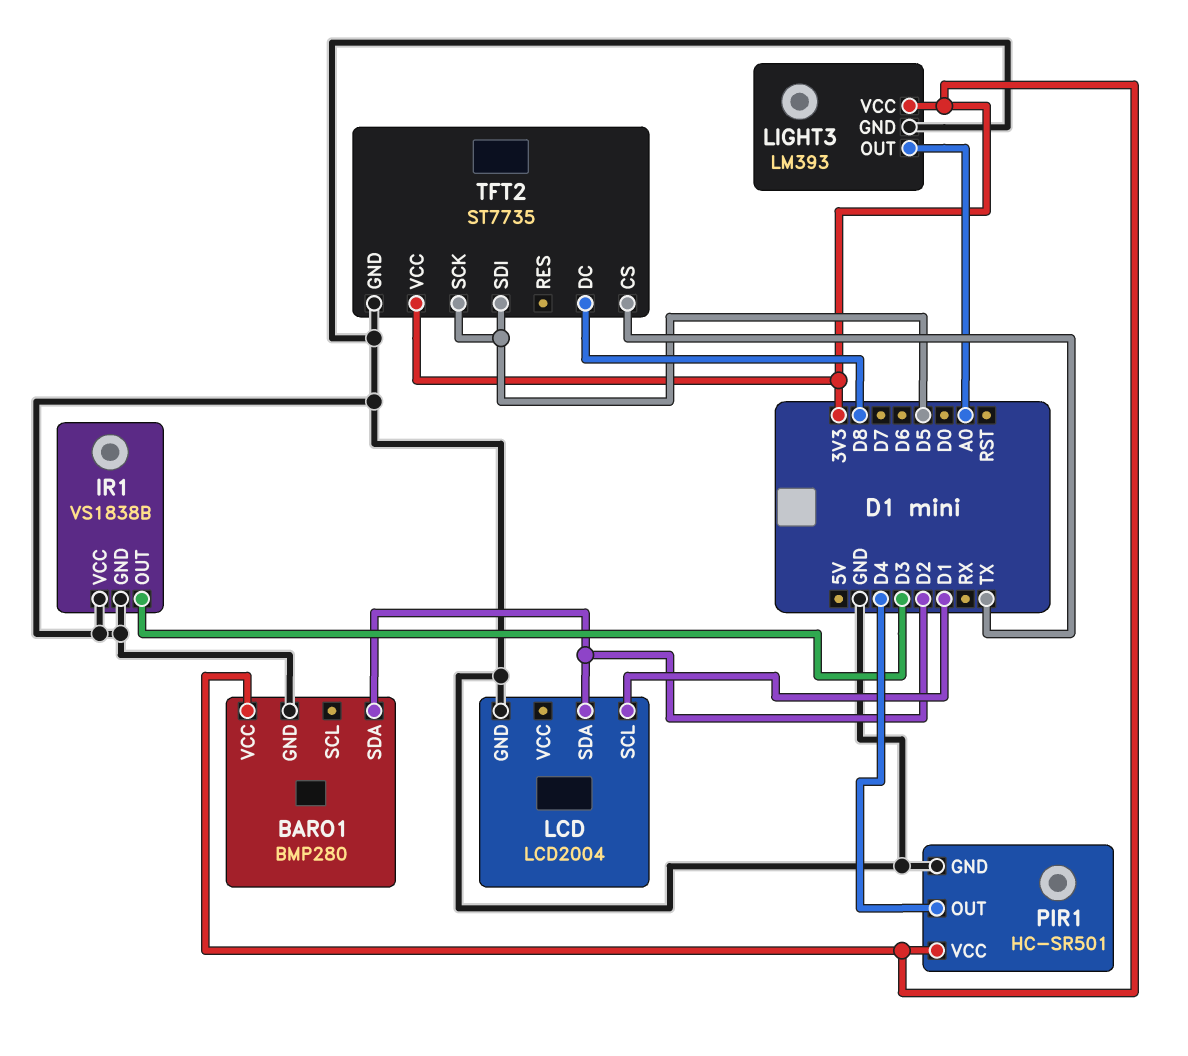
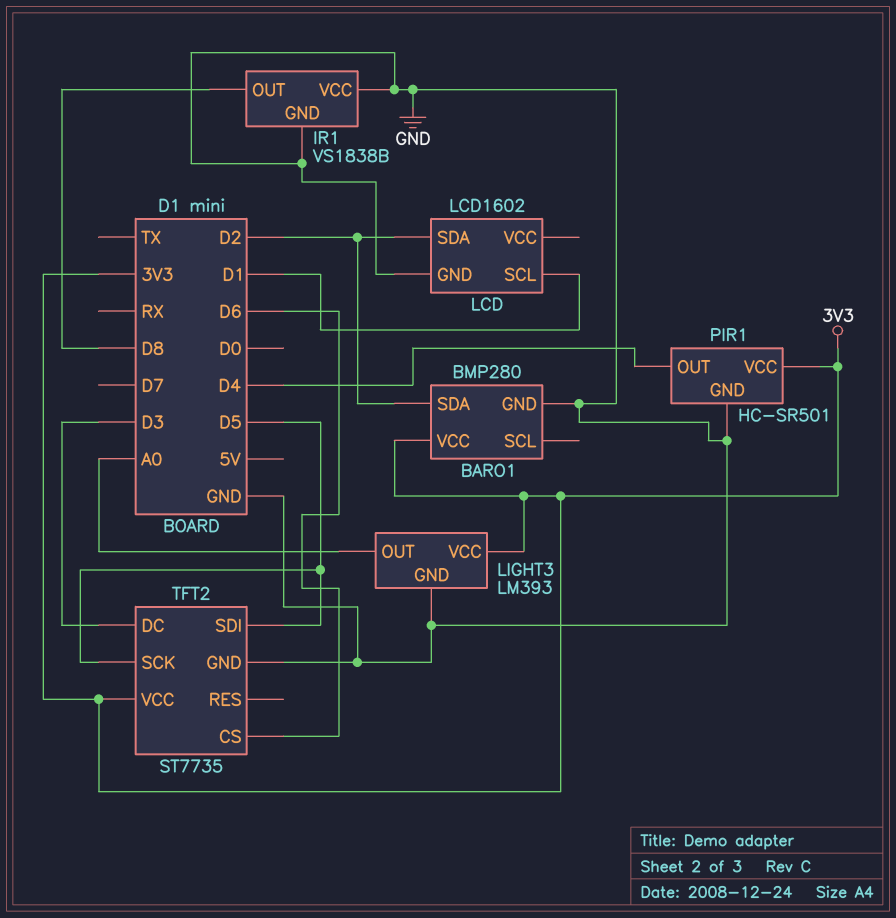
IR1 pin OUT: D3 -> D8
LCD: LCD2004 -> LCD1602
TFT2 pin CS: TX -> D6
TFT2 pin DC: D8 -> D3

